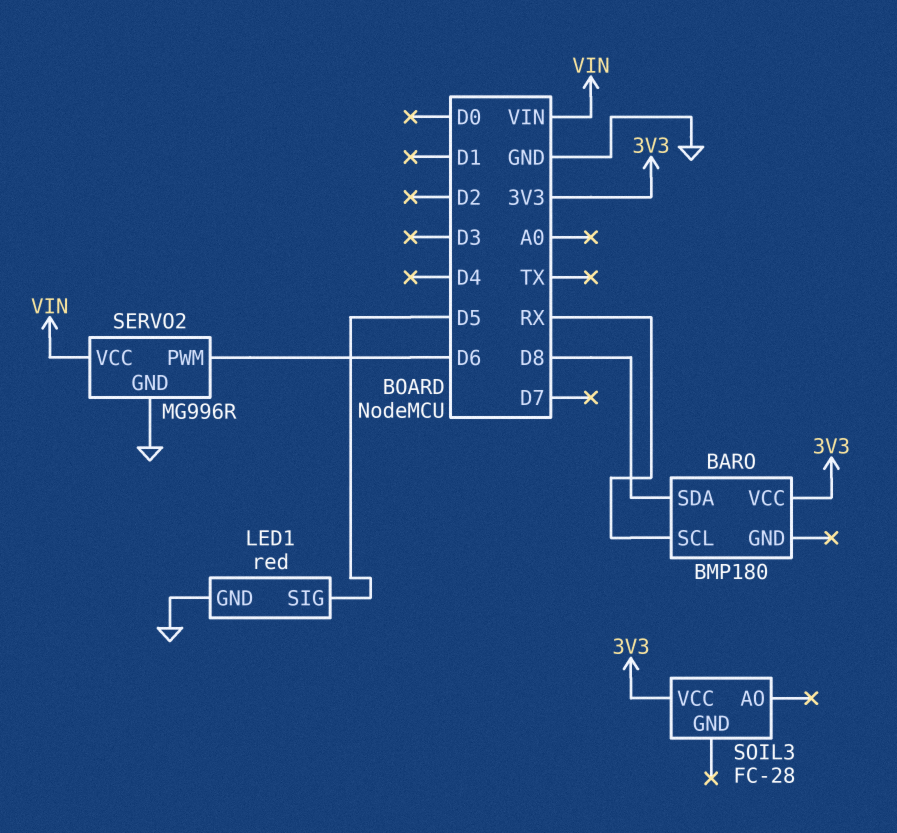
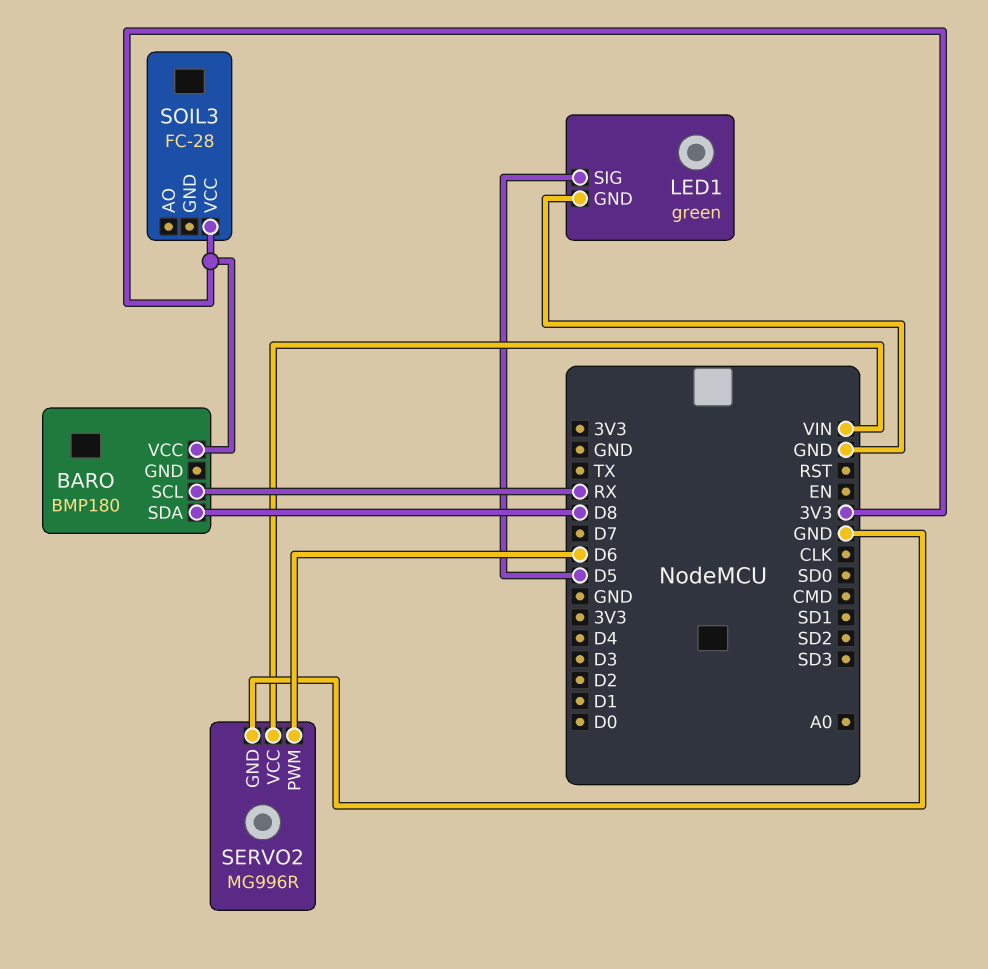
LED1: red -> green

